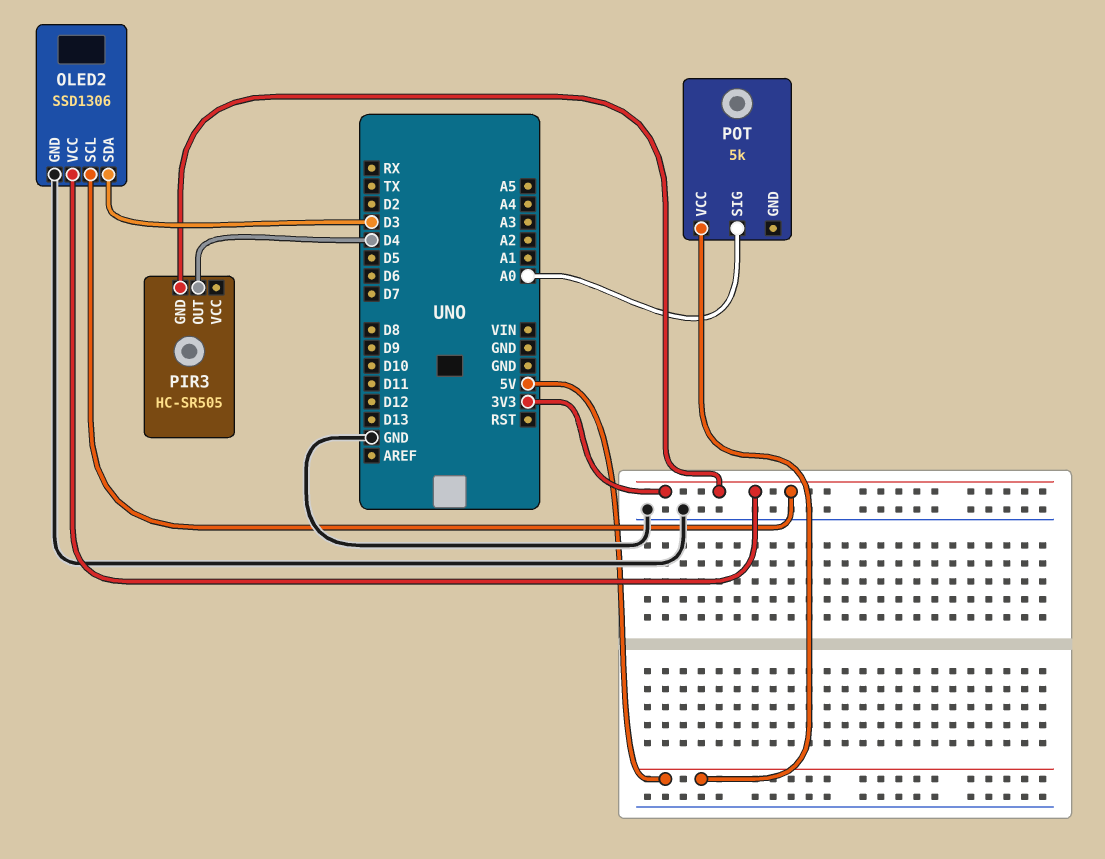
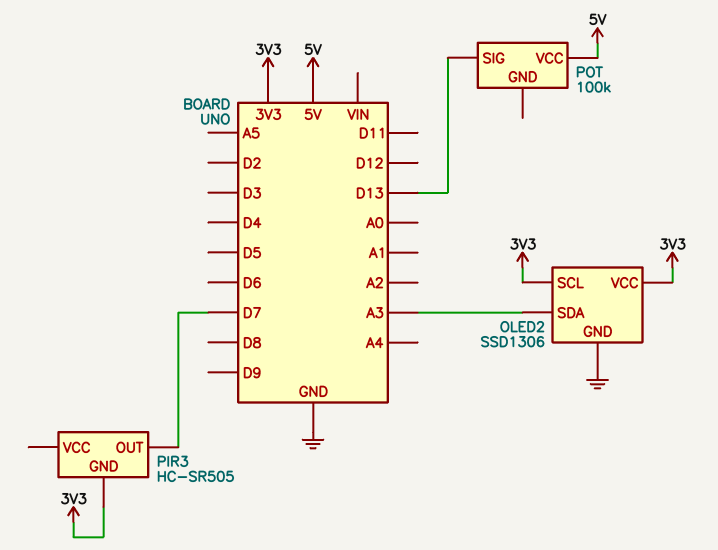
OLED2 pin SDA: D3 -> A3
PIR3 pin OUT: D4 -> D7
POT: 5k -> 100k
POT pin SIG: A0 -> D13

